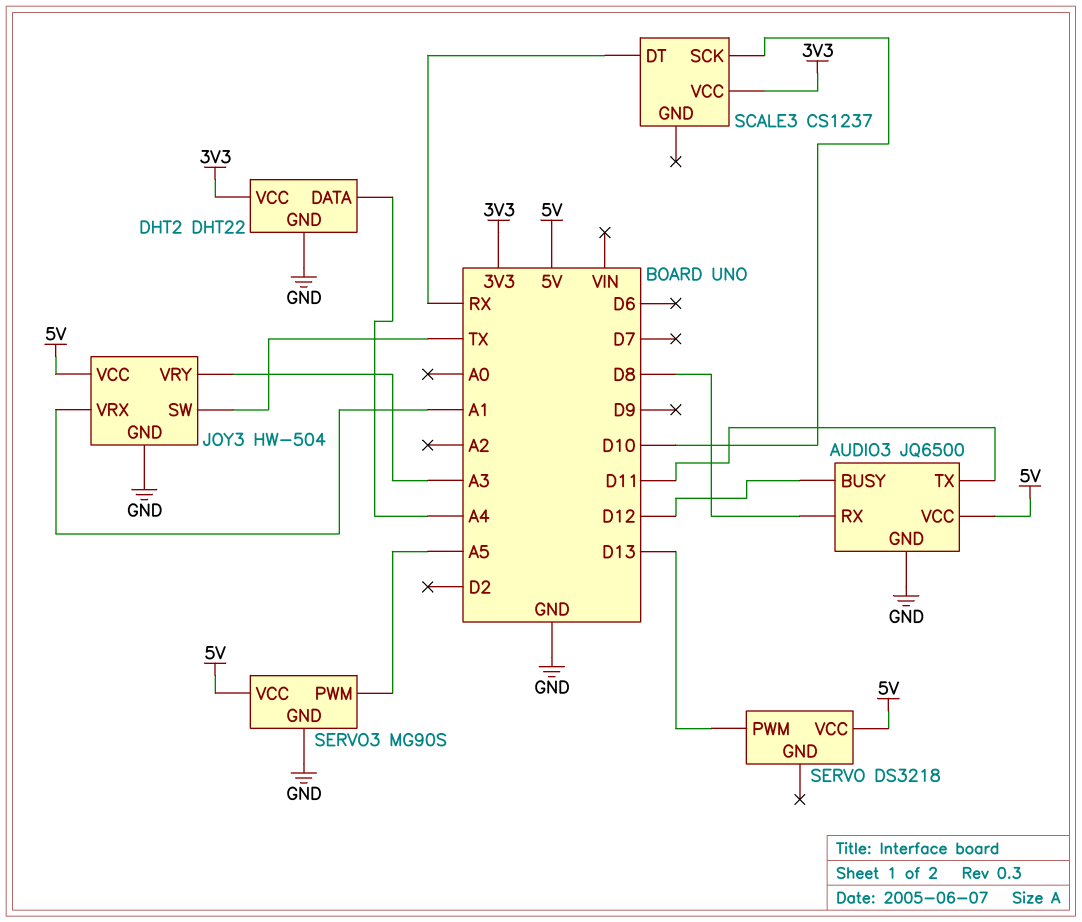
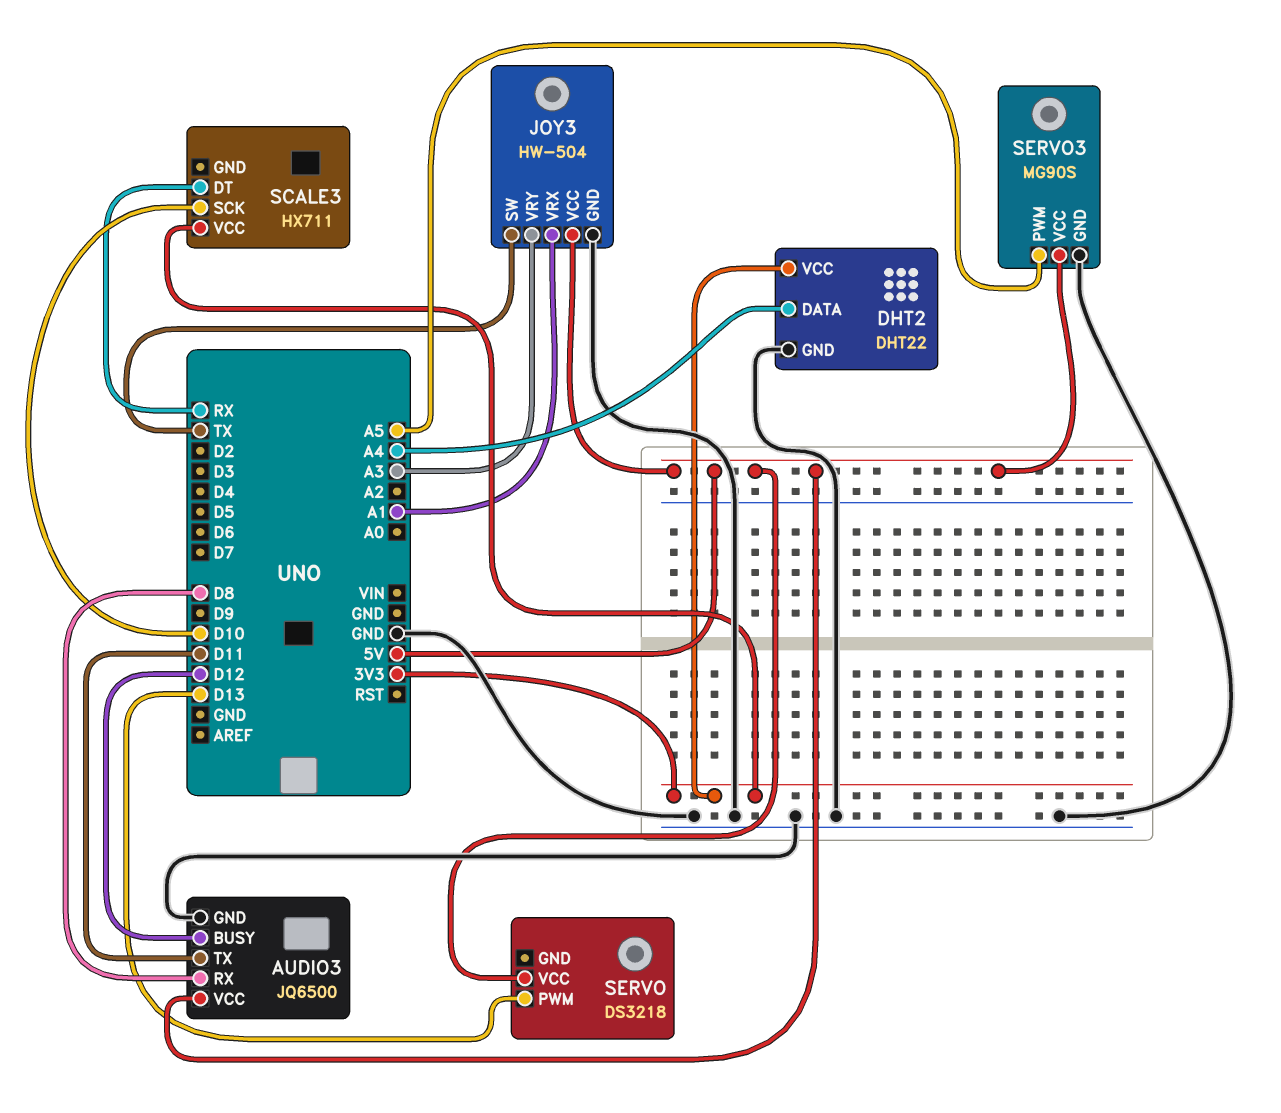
SCALE3: CS1237 -> HX711

